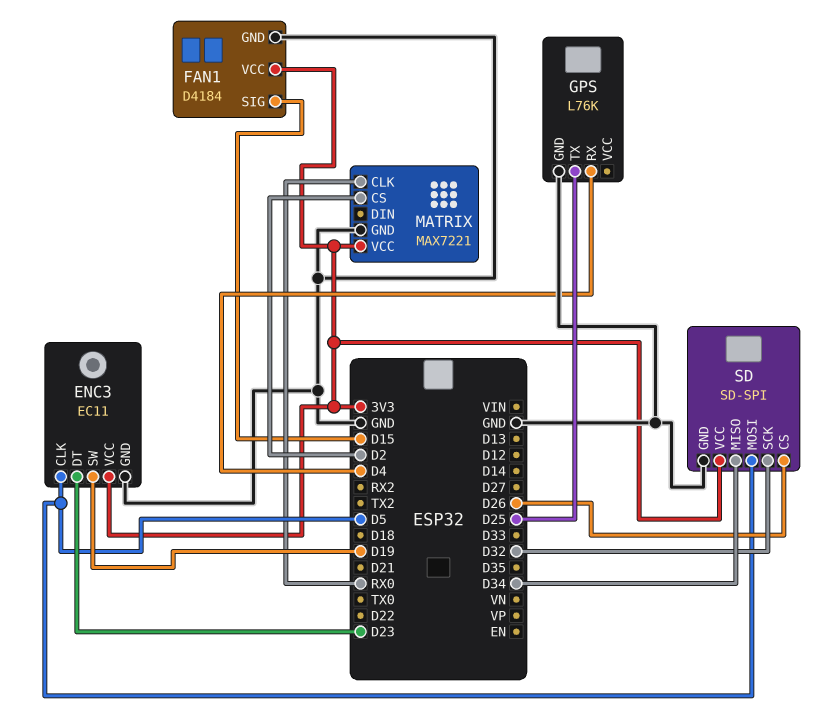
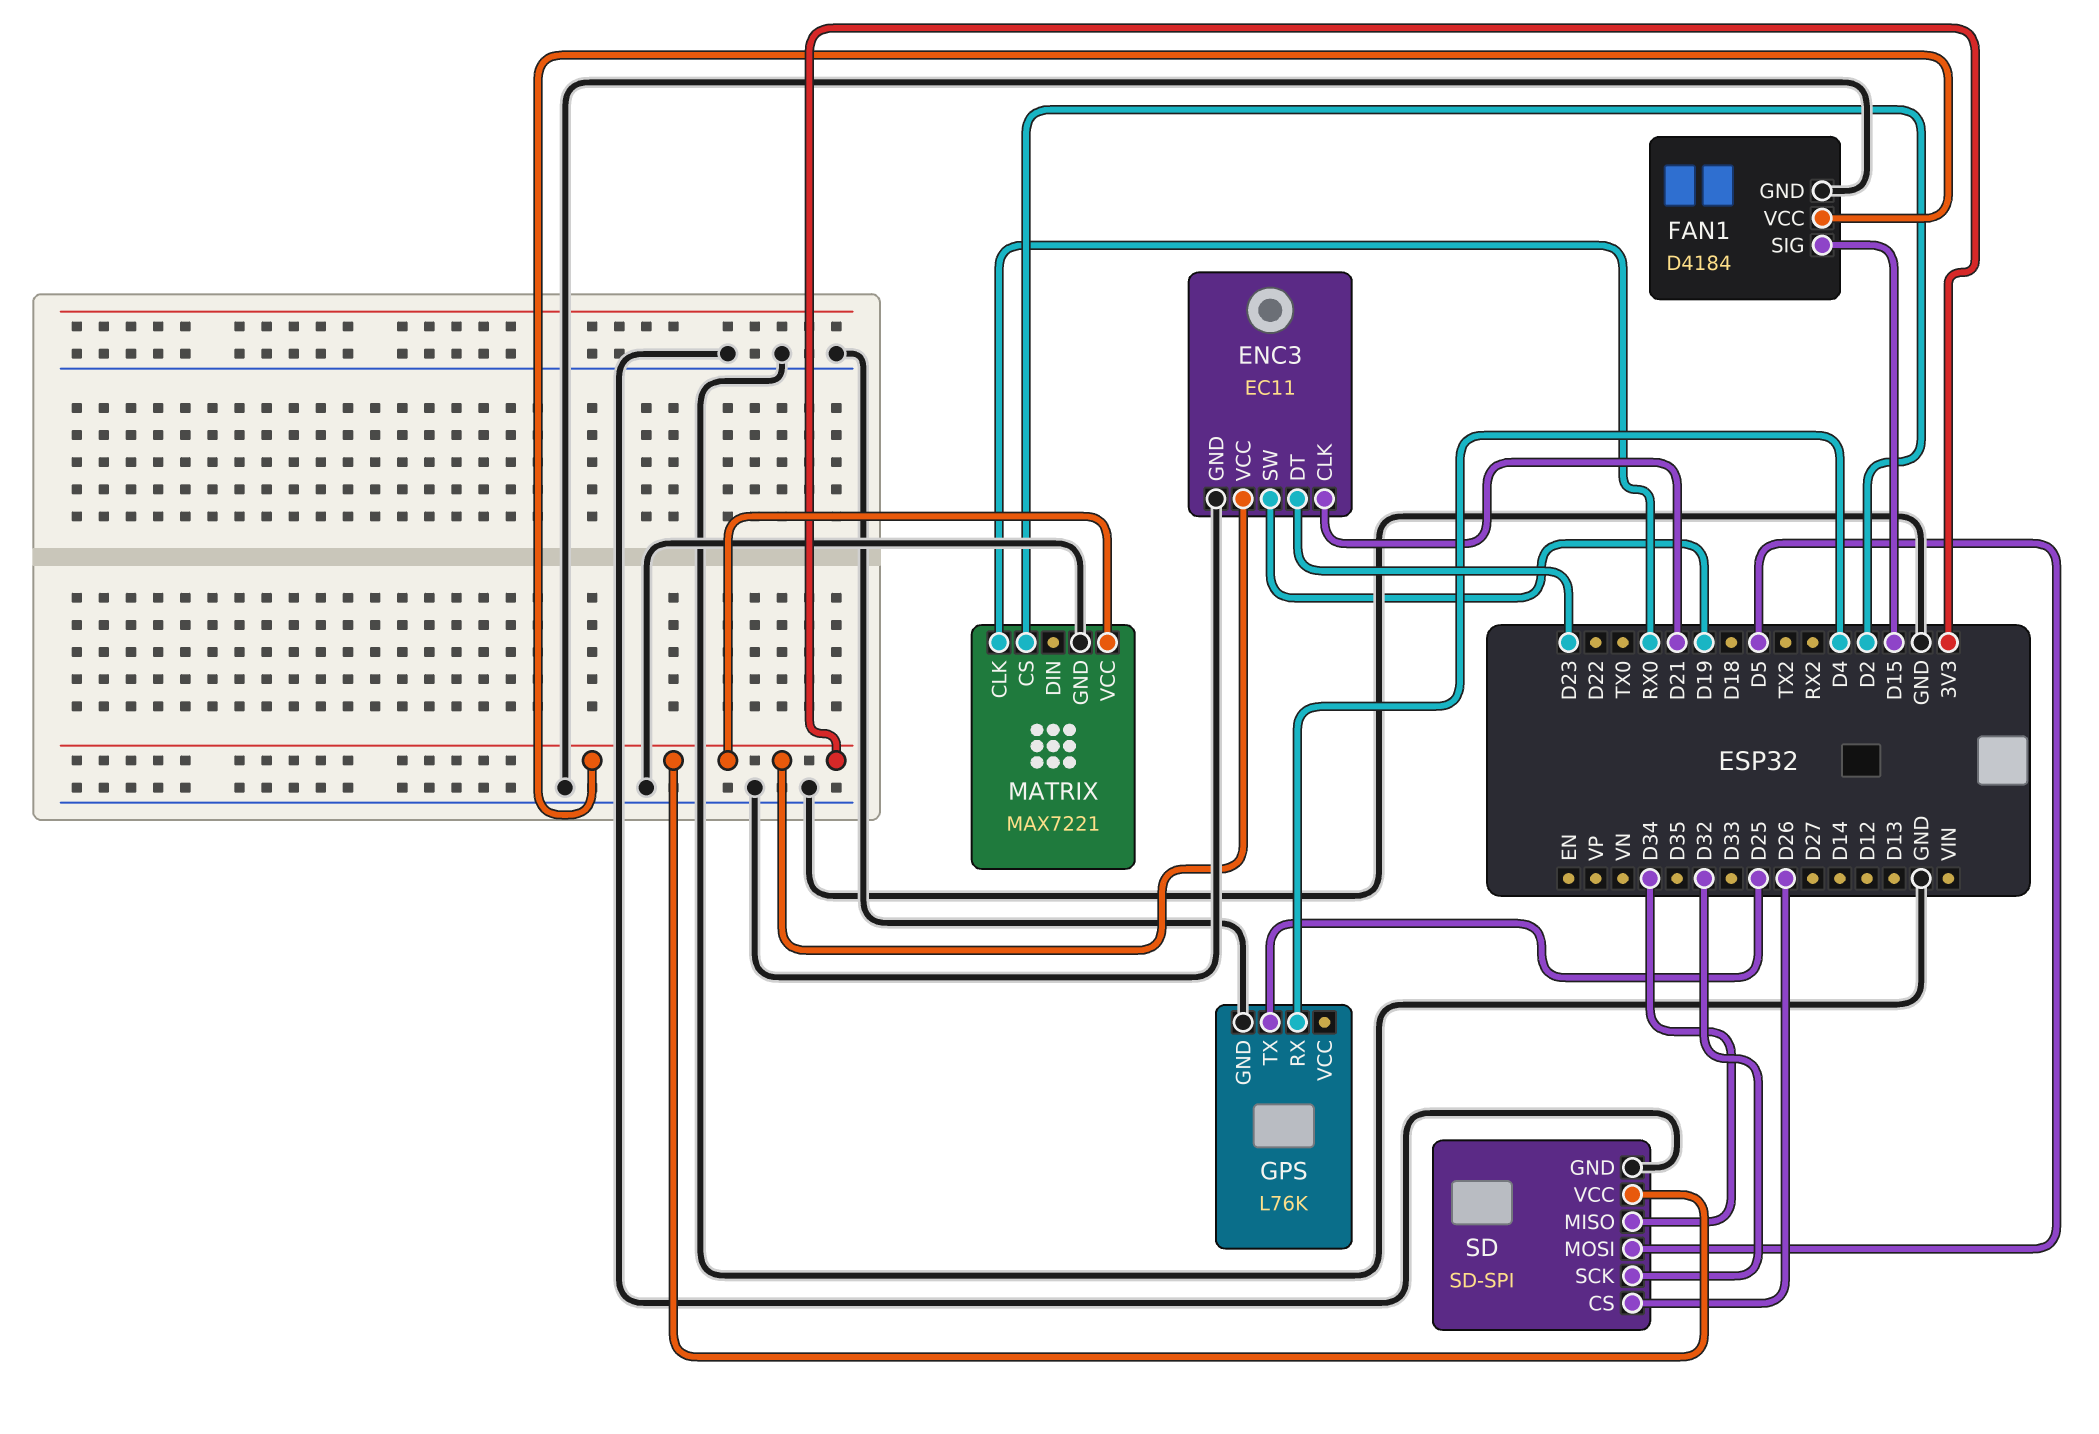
ENC3 pin CLK: D5 -> D21

